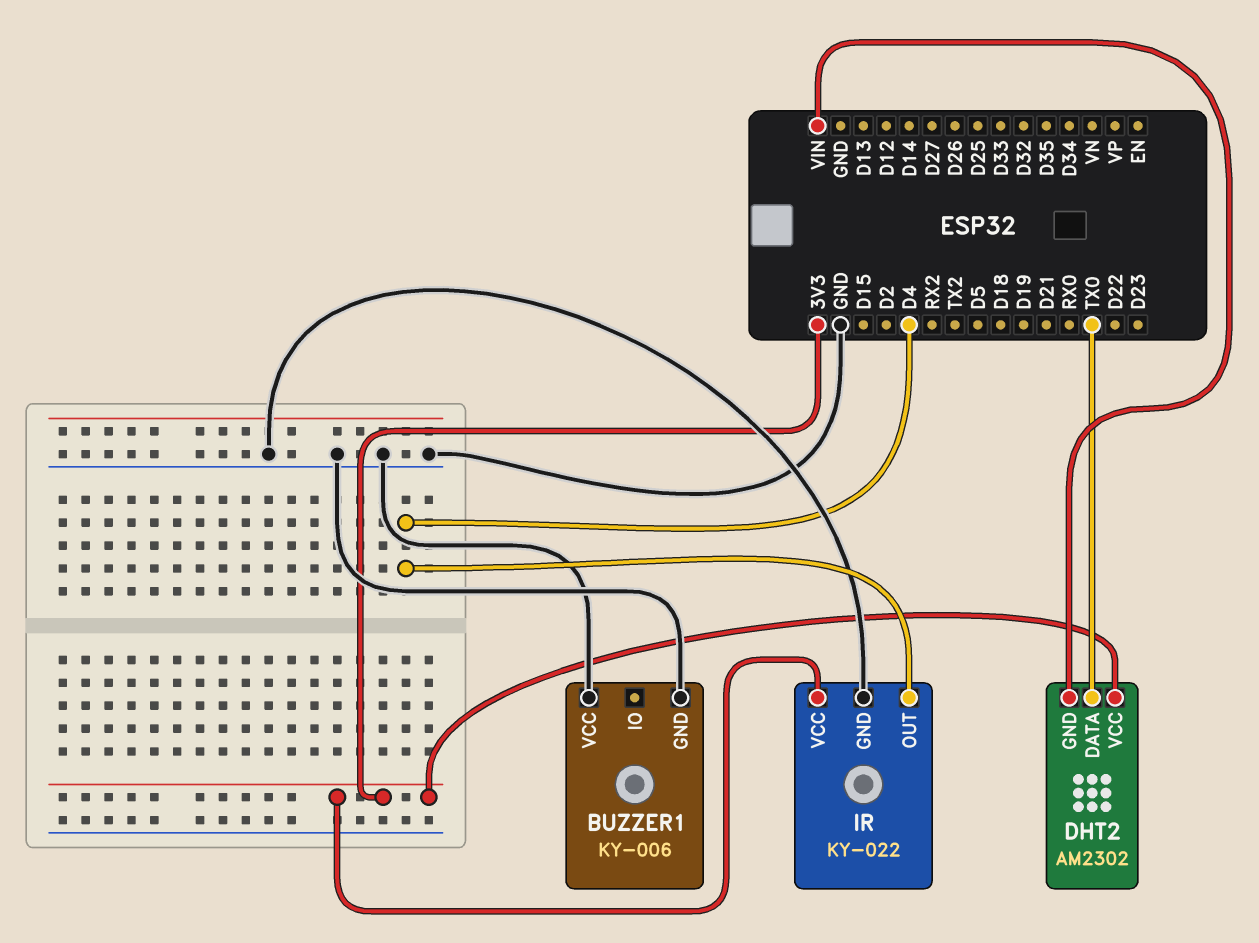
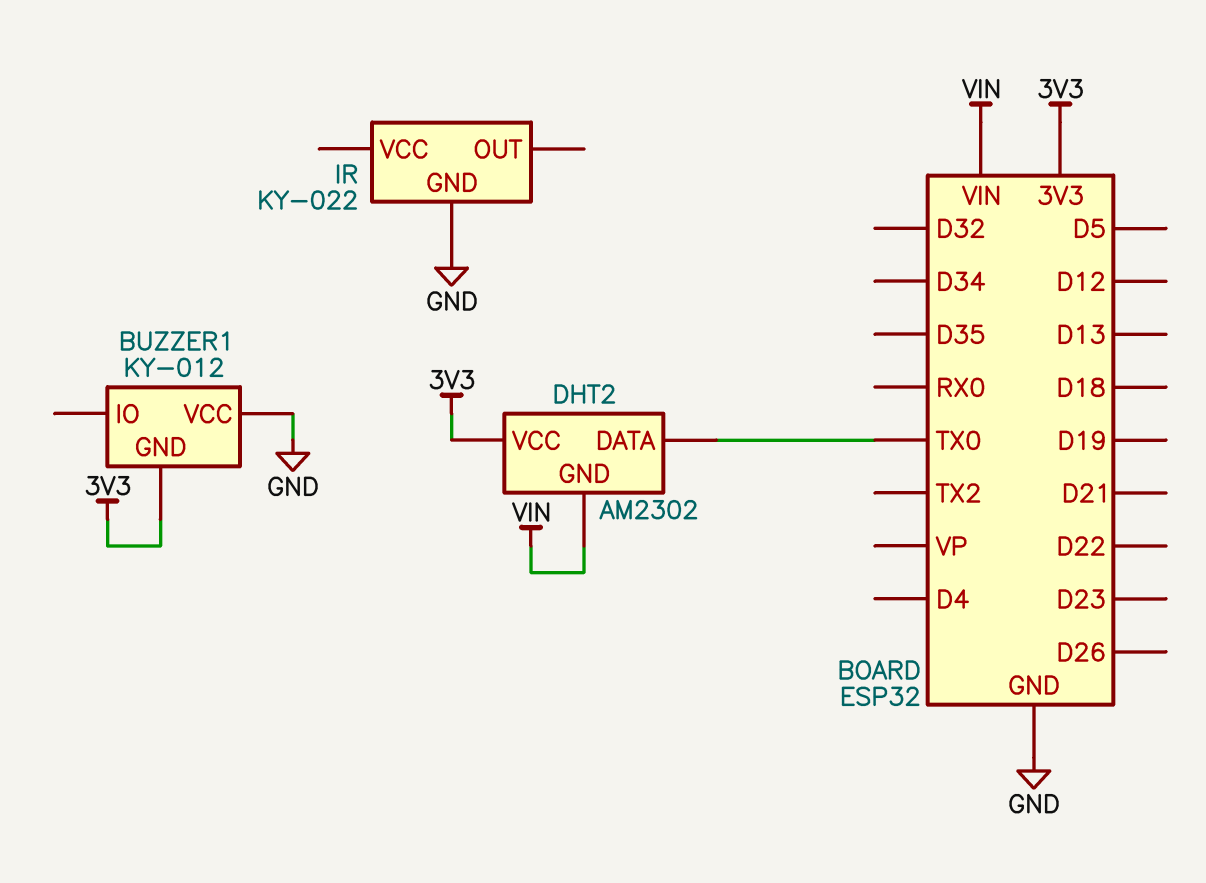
BUZZER1: KY-006 -> KY-012
BUZZER1 pin GND: GND -> 3V3
IR pin OUT: D4 -> none
IR pin VCC: 3V3 -> none

